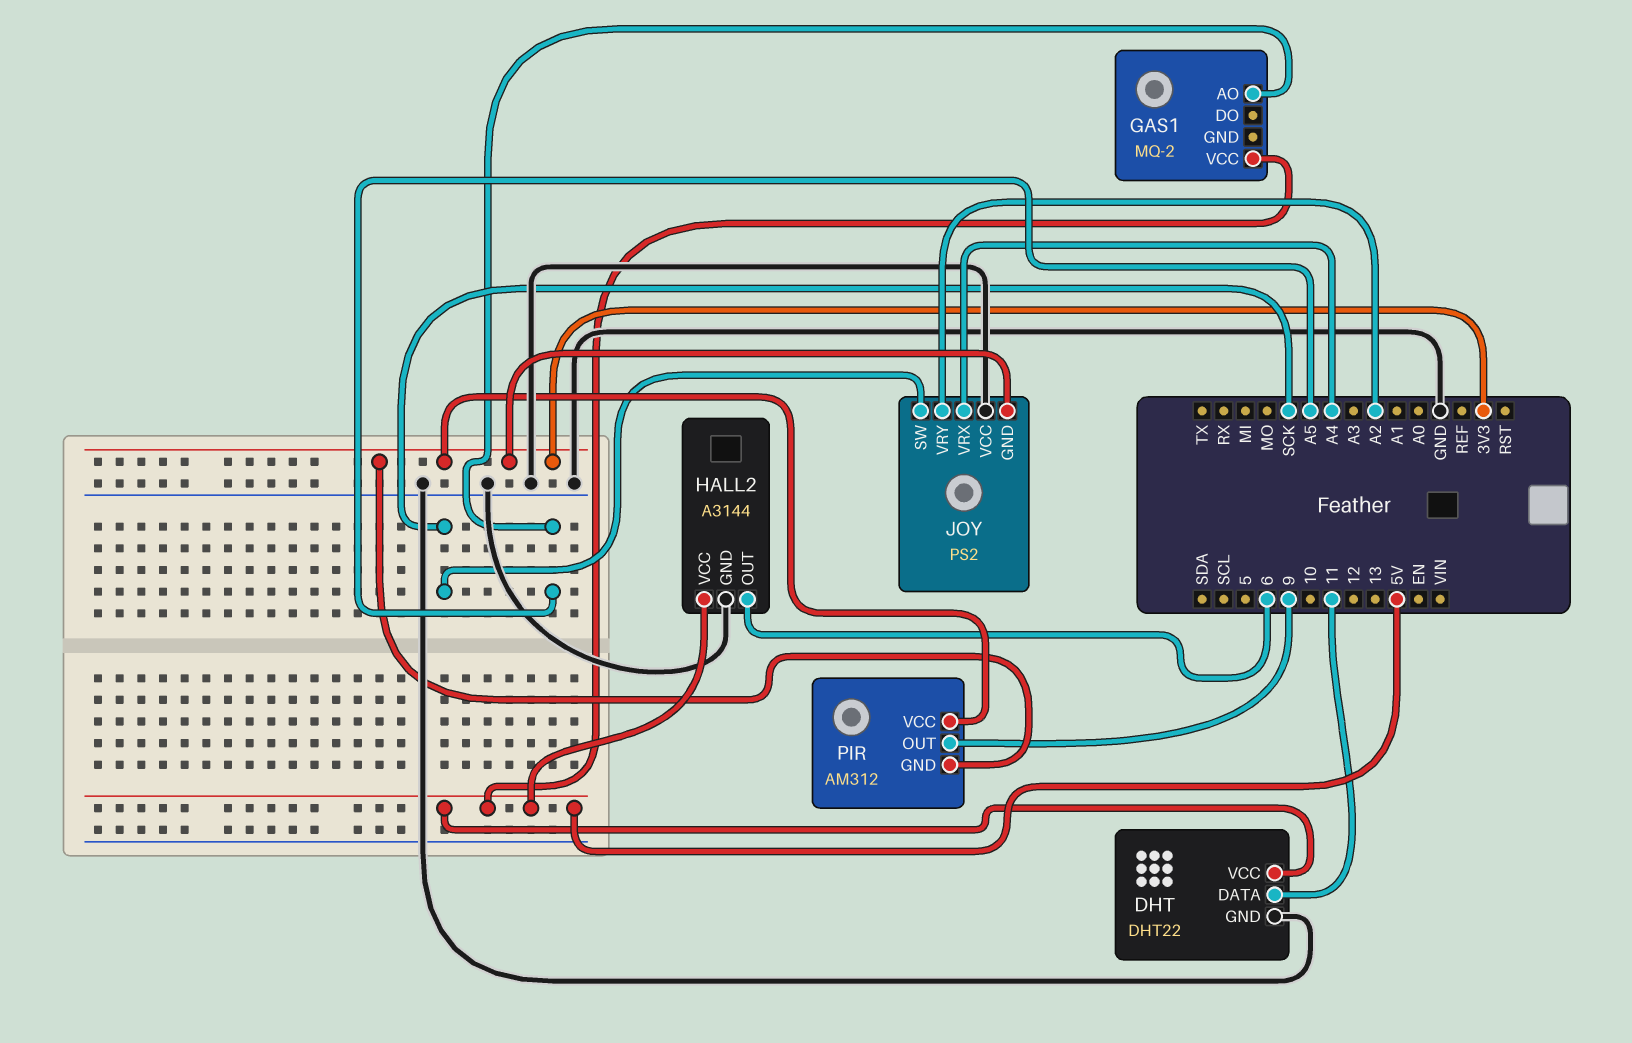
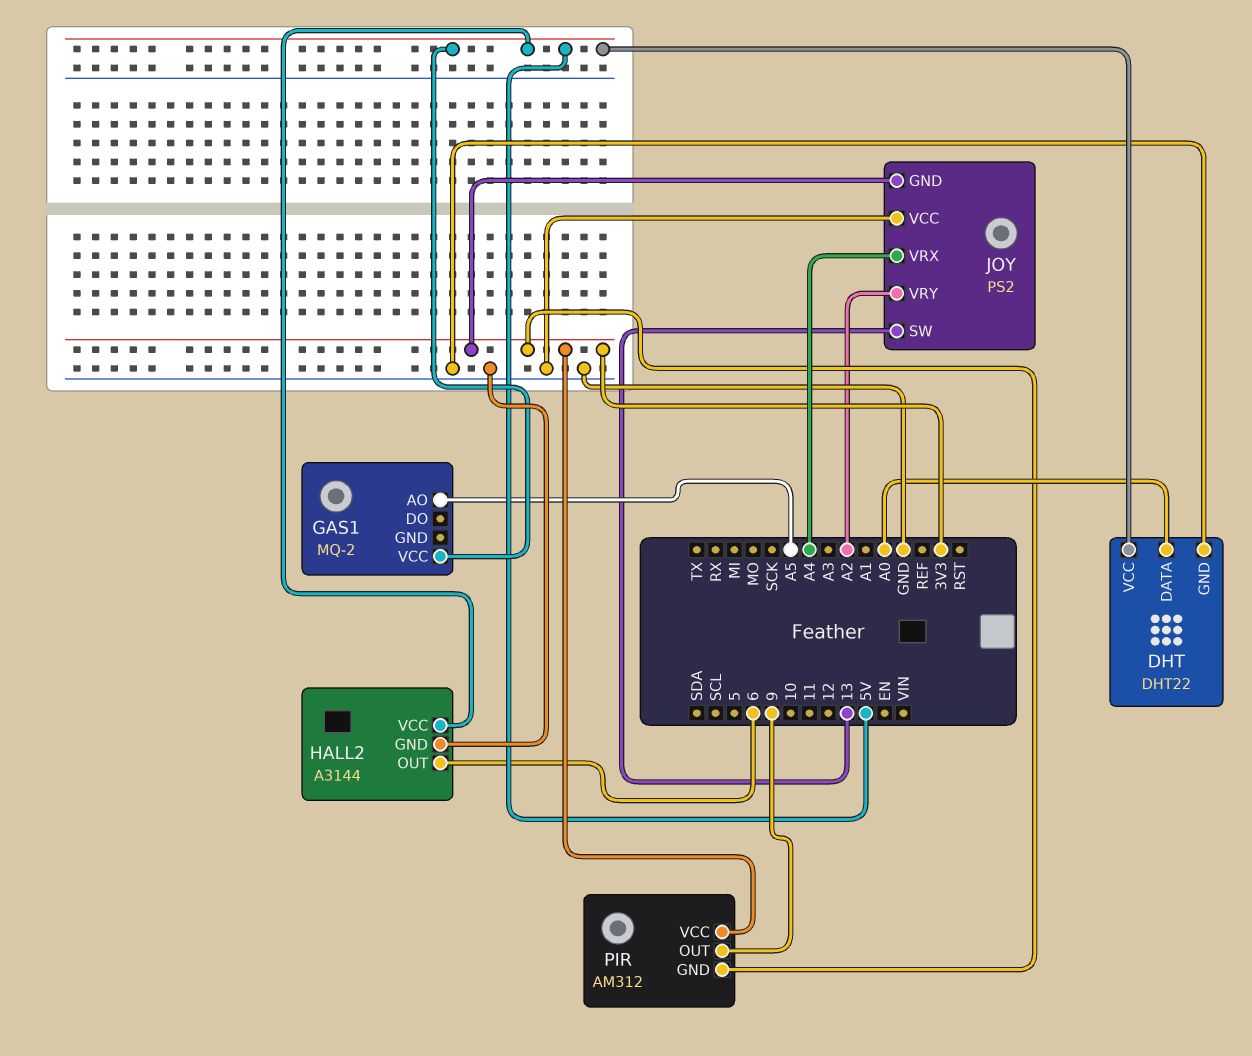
DHT pin DATA: 11 -> A0
JOY pin SW: SCK -> 13

